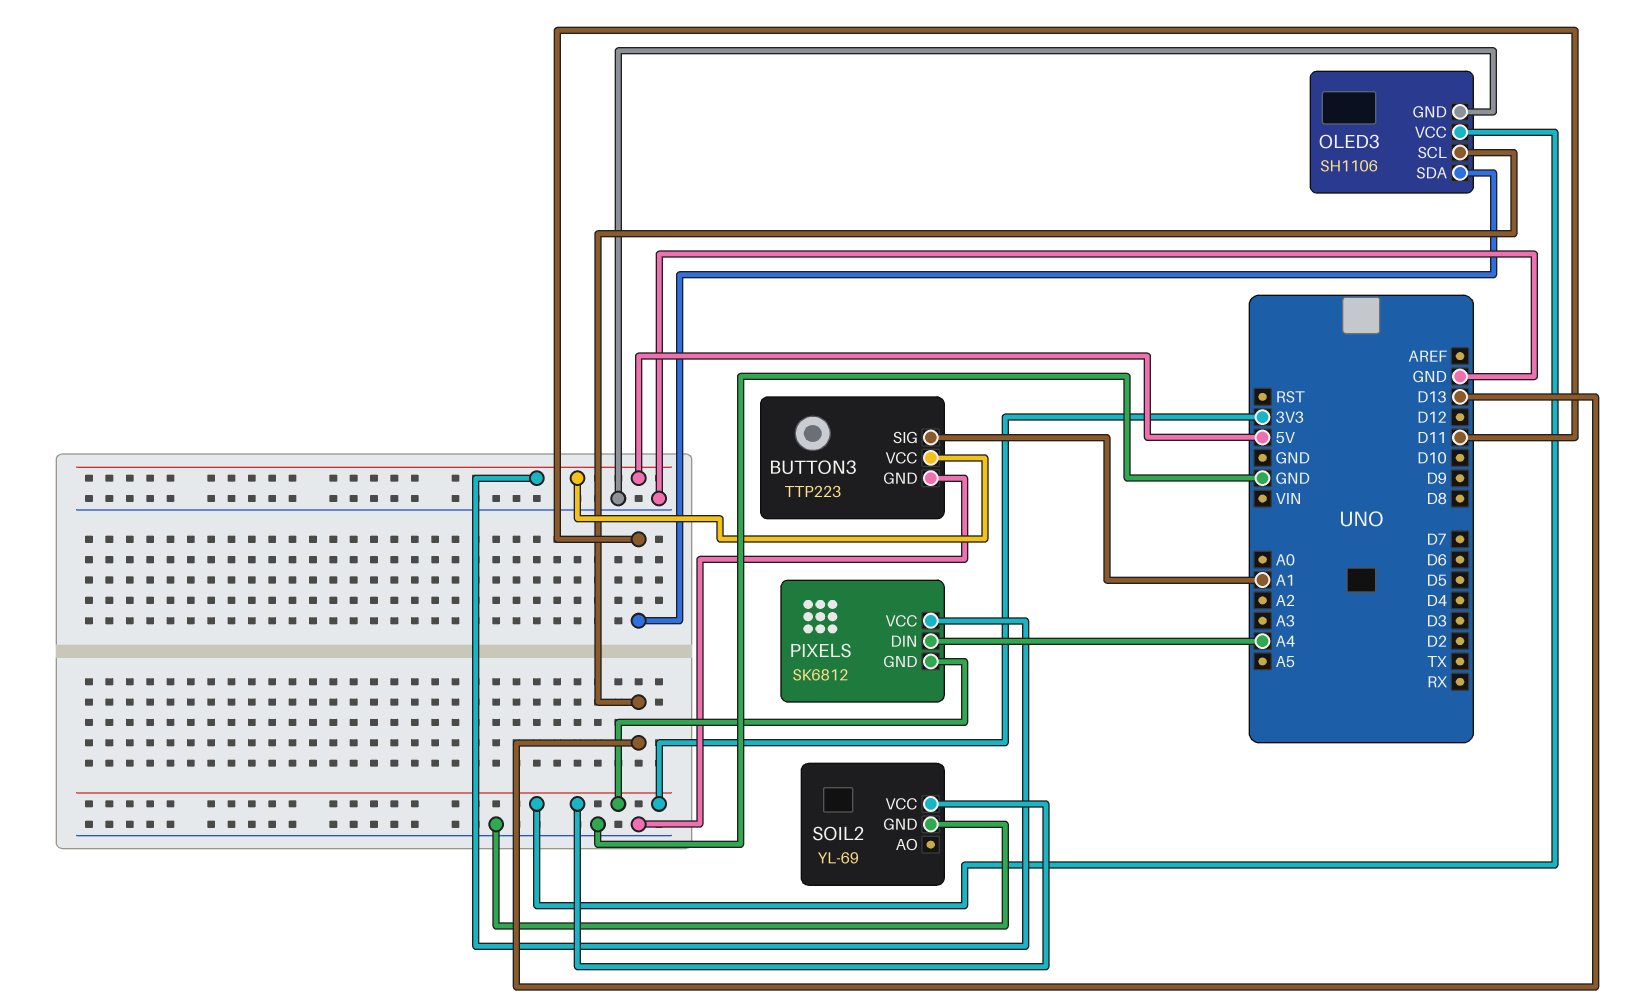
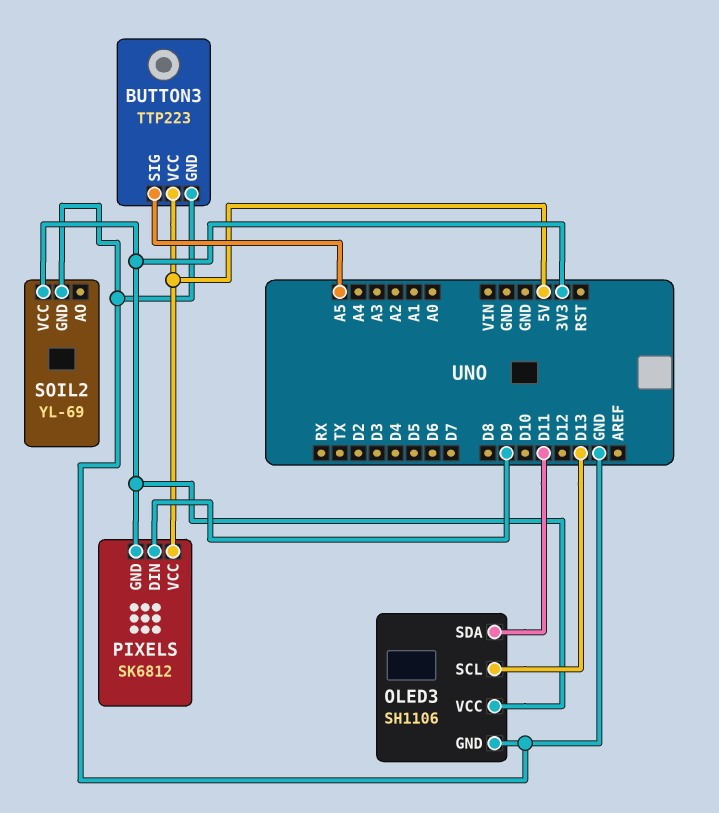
BUTTON3 pin SIG: A1 -> A5
PIXELS pin DIN: A4 -> D9

